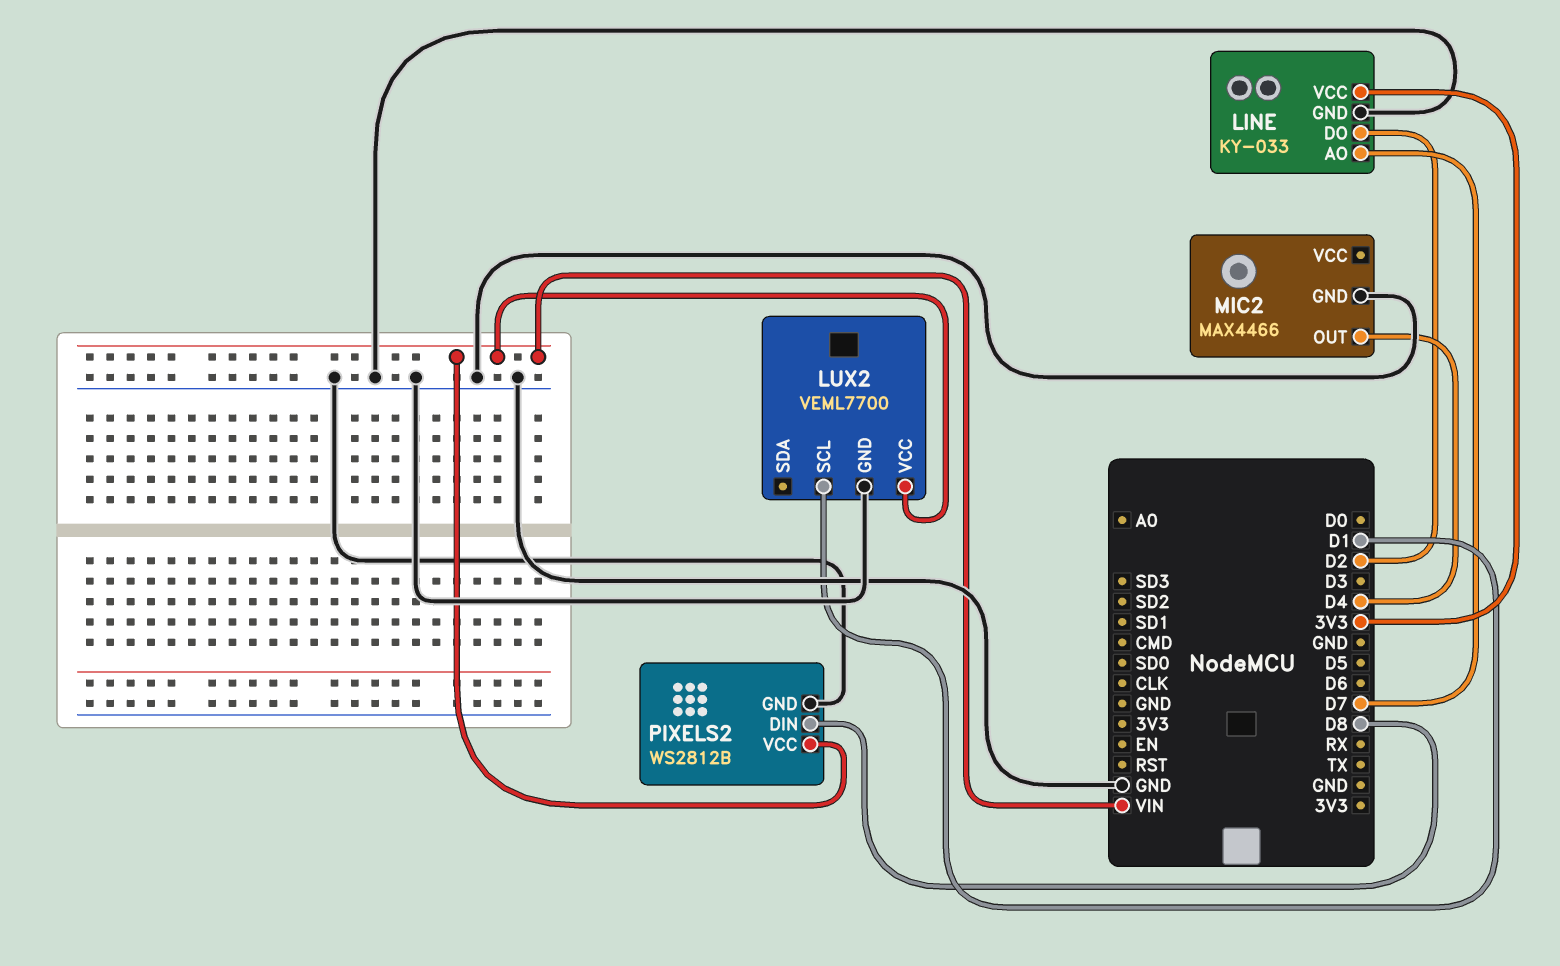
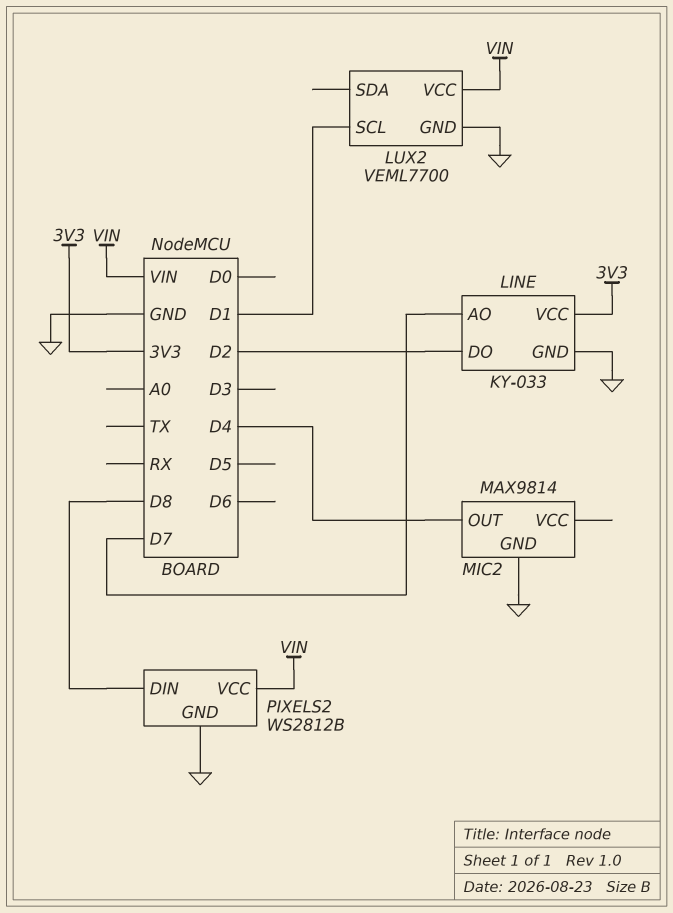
MIC2: MAX4466 -> MAX9814

